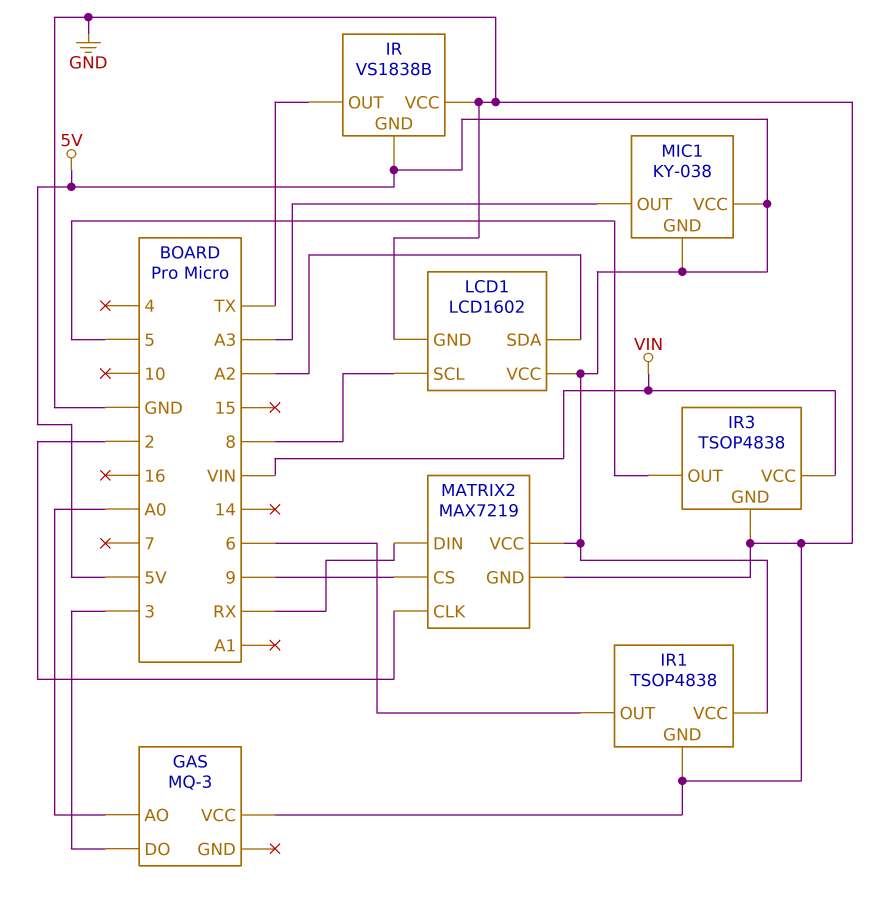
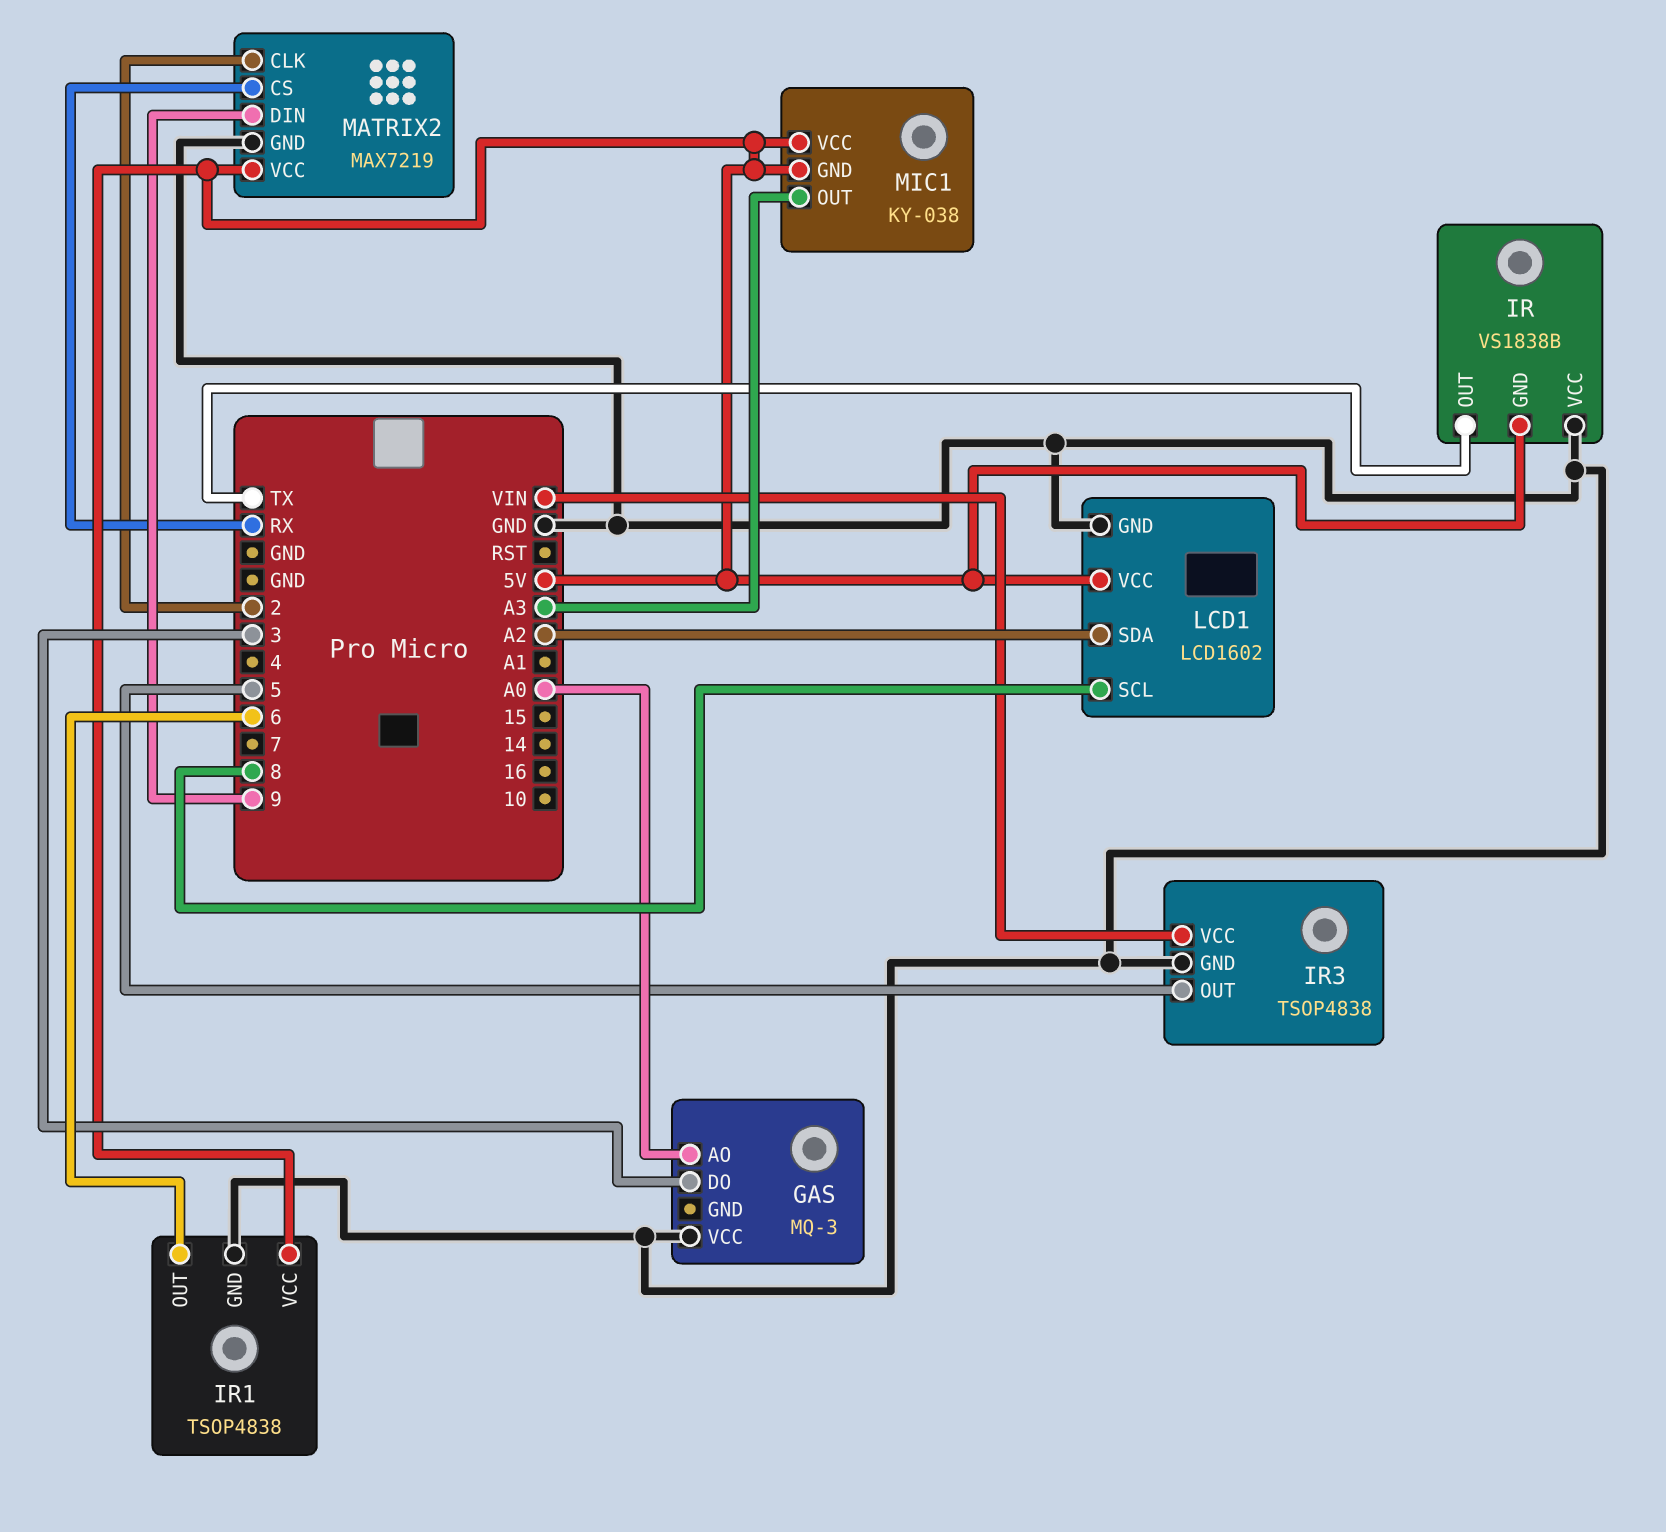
MATRIX2 pin CS: 9 -> RX
MATRIX2 pin DIN: RX -> 9

